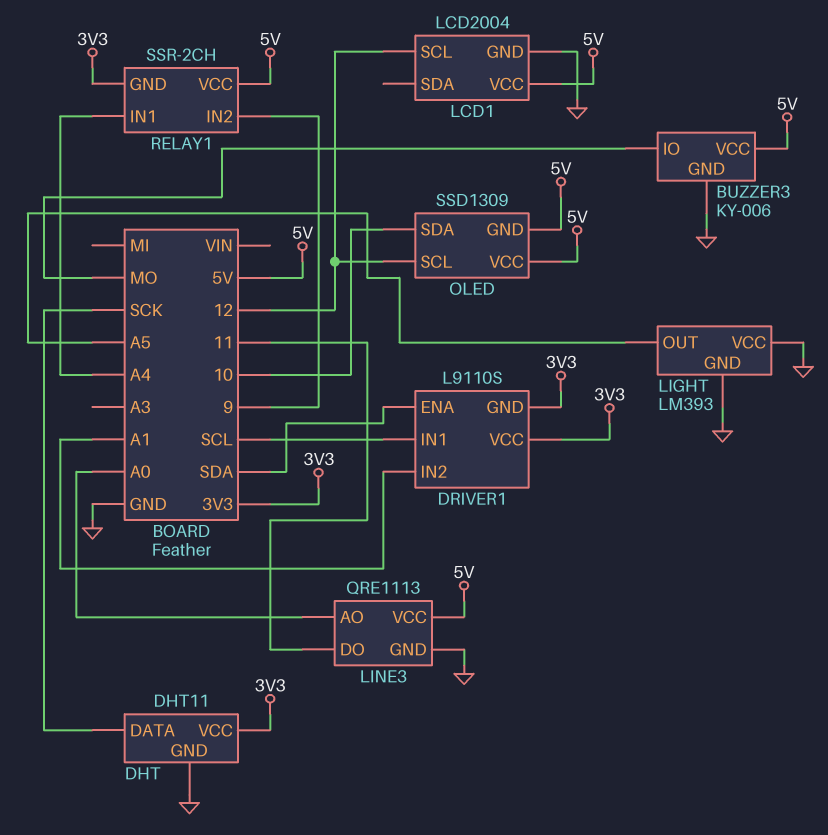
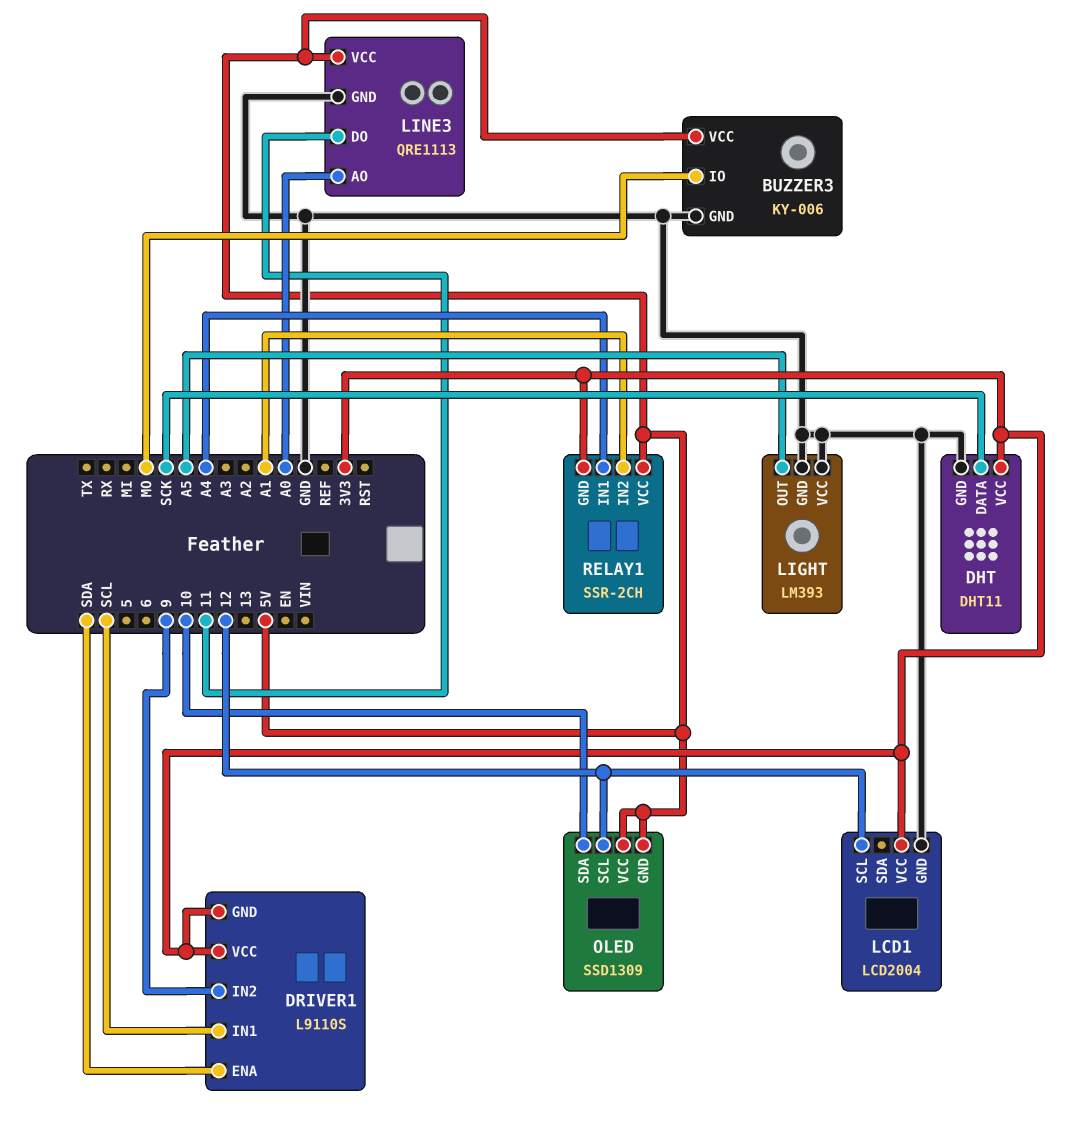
DRIVER1 pin IN2: A1 -> 9
LCD1 pin VCC: 5V -> 3V3
RELAY1 pin IN2: 9 -> A1

